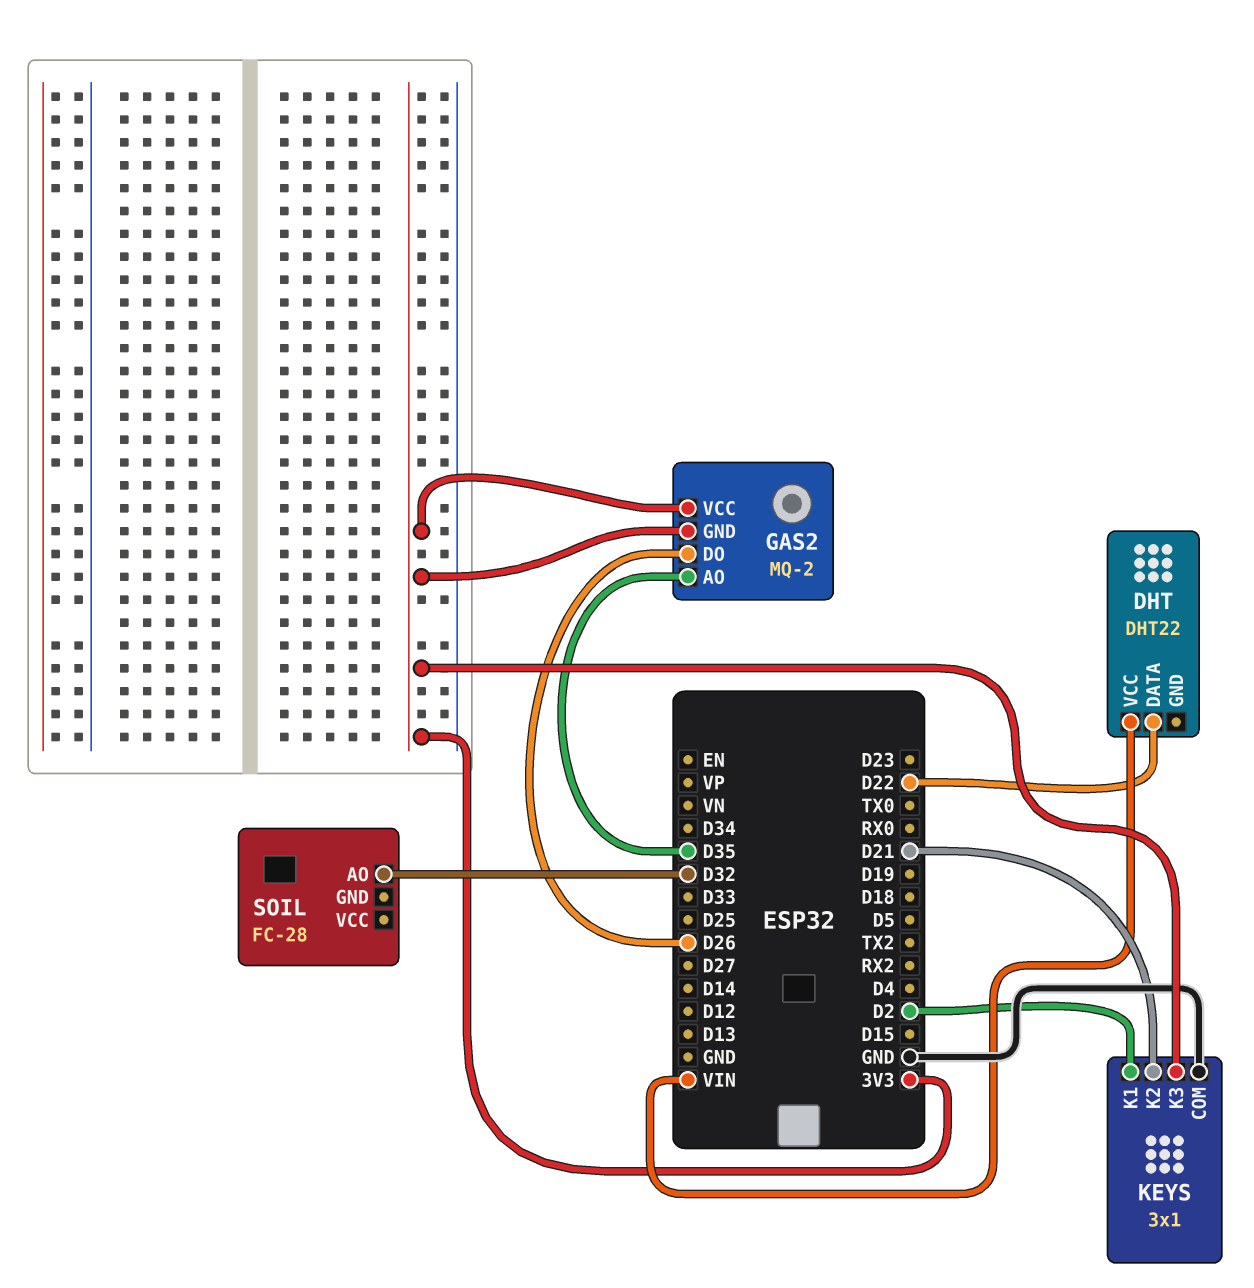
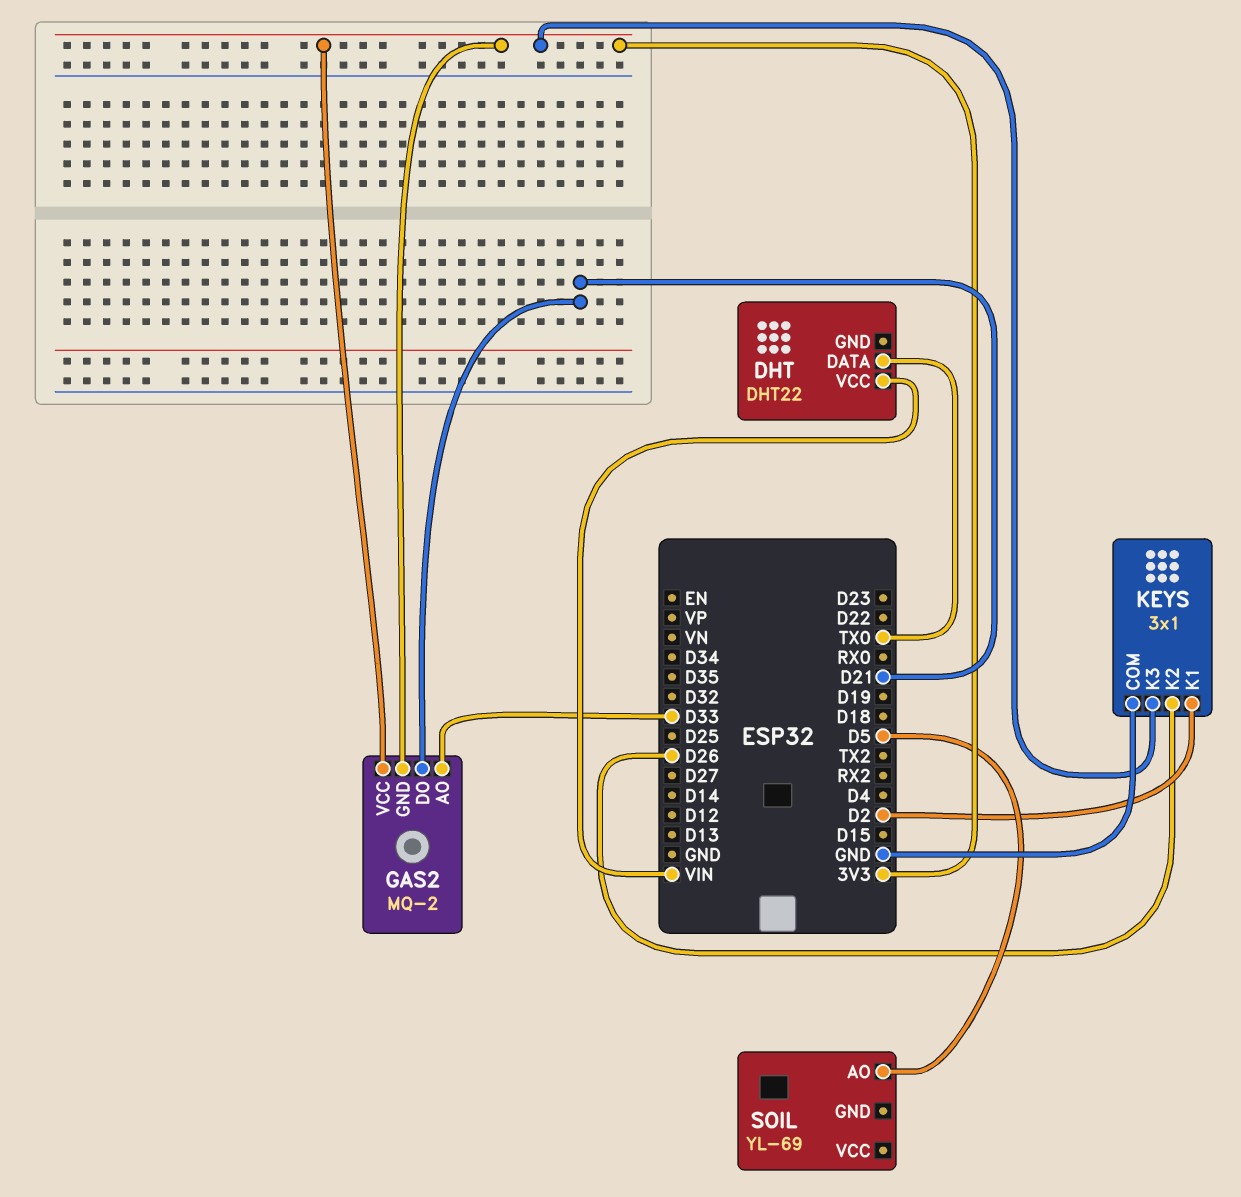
DHT pin DATA: D22 -> TX0
GAS2 pin AO: D35 -> D33
GAS2 pin DO: D26 -> D21
KEYS pin K2: D21 -> D26
SOIL: FC-28 -> YL-69
SOIL pin AO: D32 -> D5

